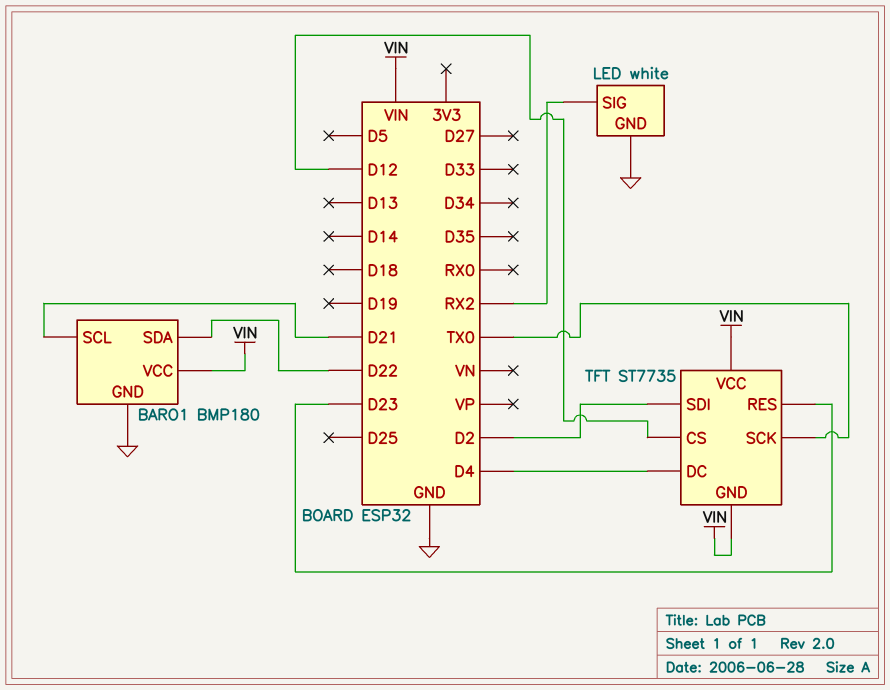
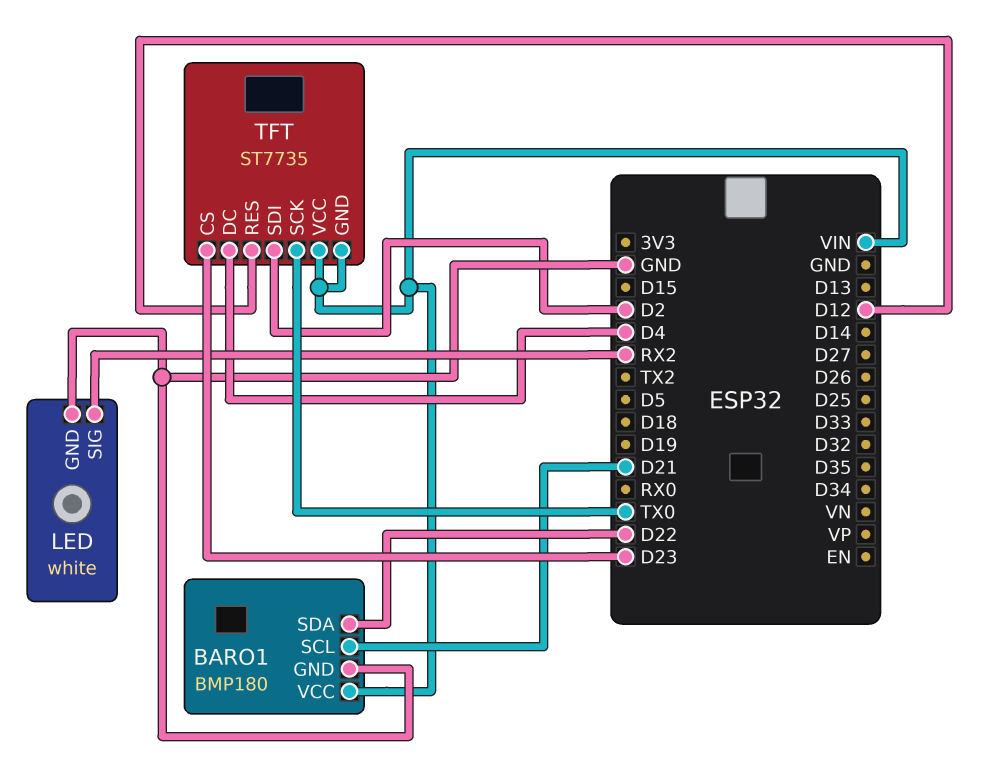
TFT pin CS: D12 -> D23
TFT pin RES: D23 -> D12

